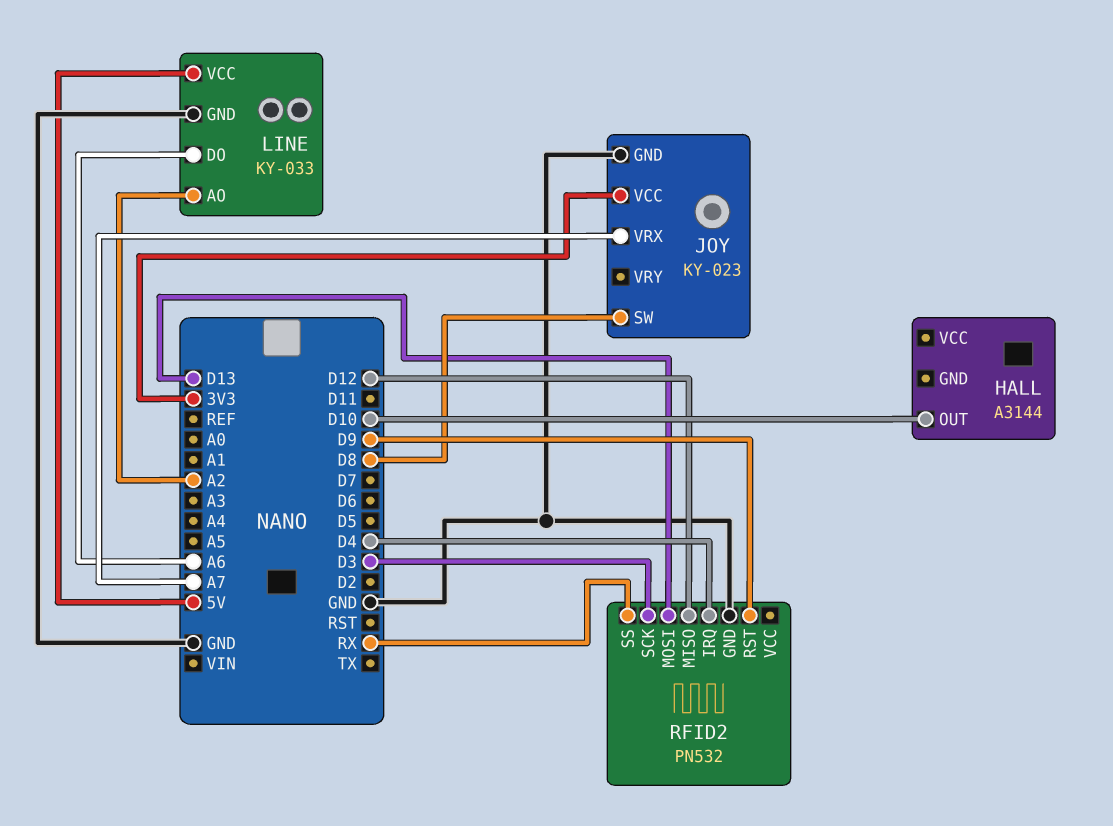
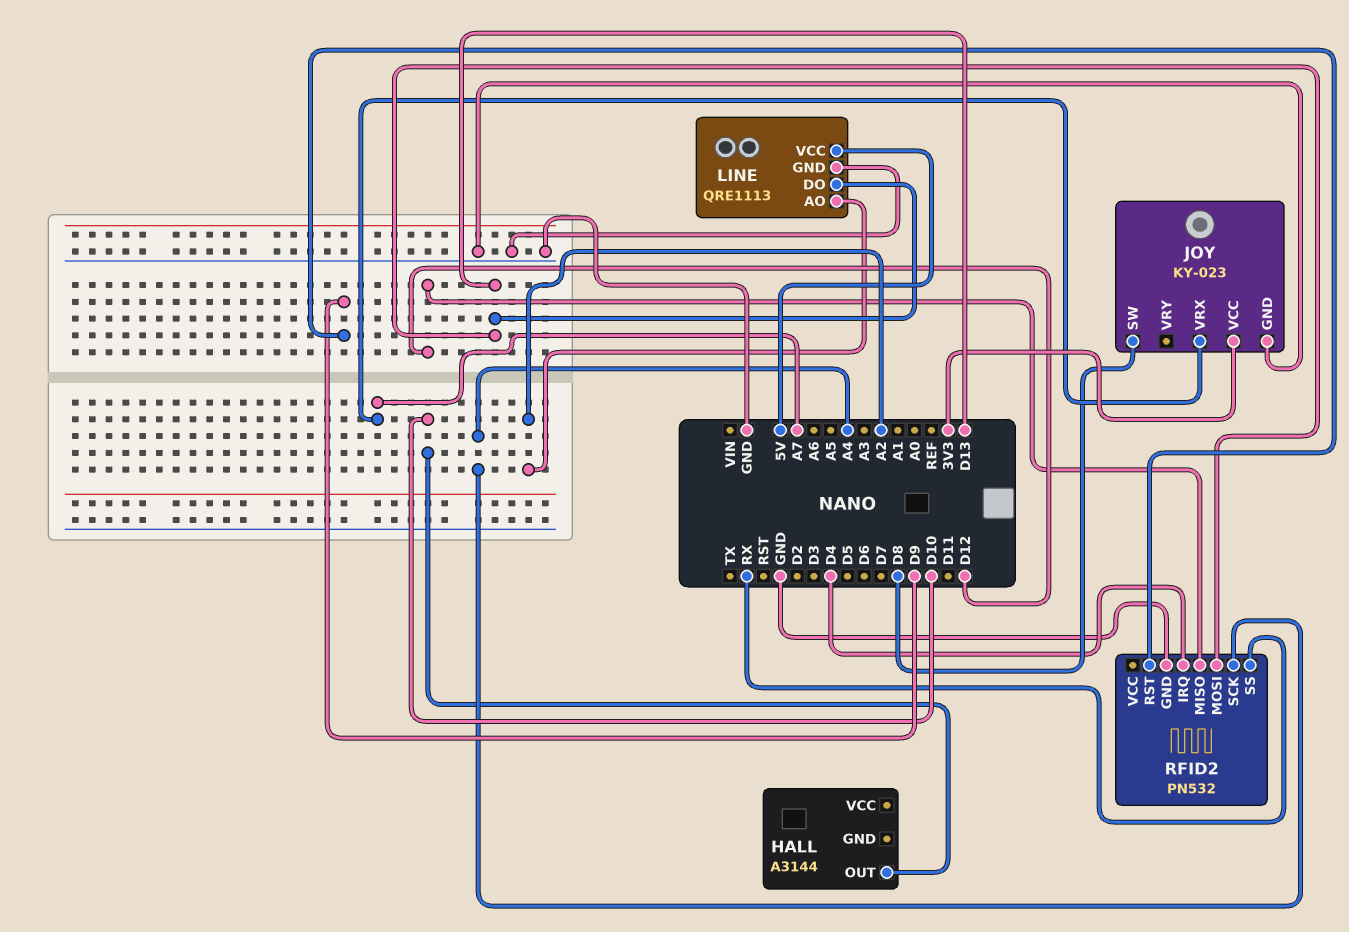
LINE: KY-033 -> QRE1113
LINE pin DO: A6 -> D13
RFID2 pin SCK: D3 -> A4

